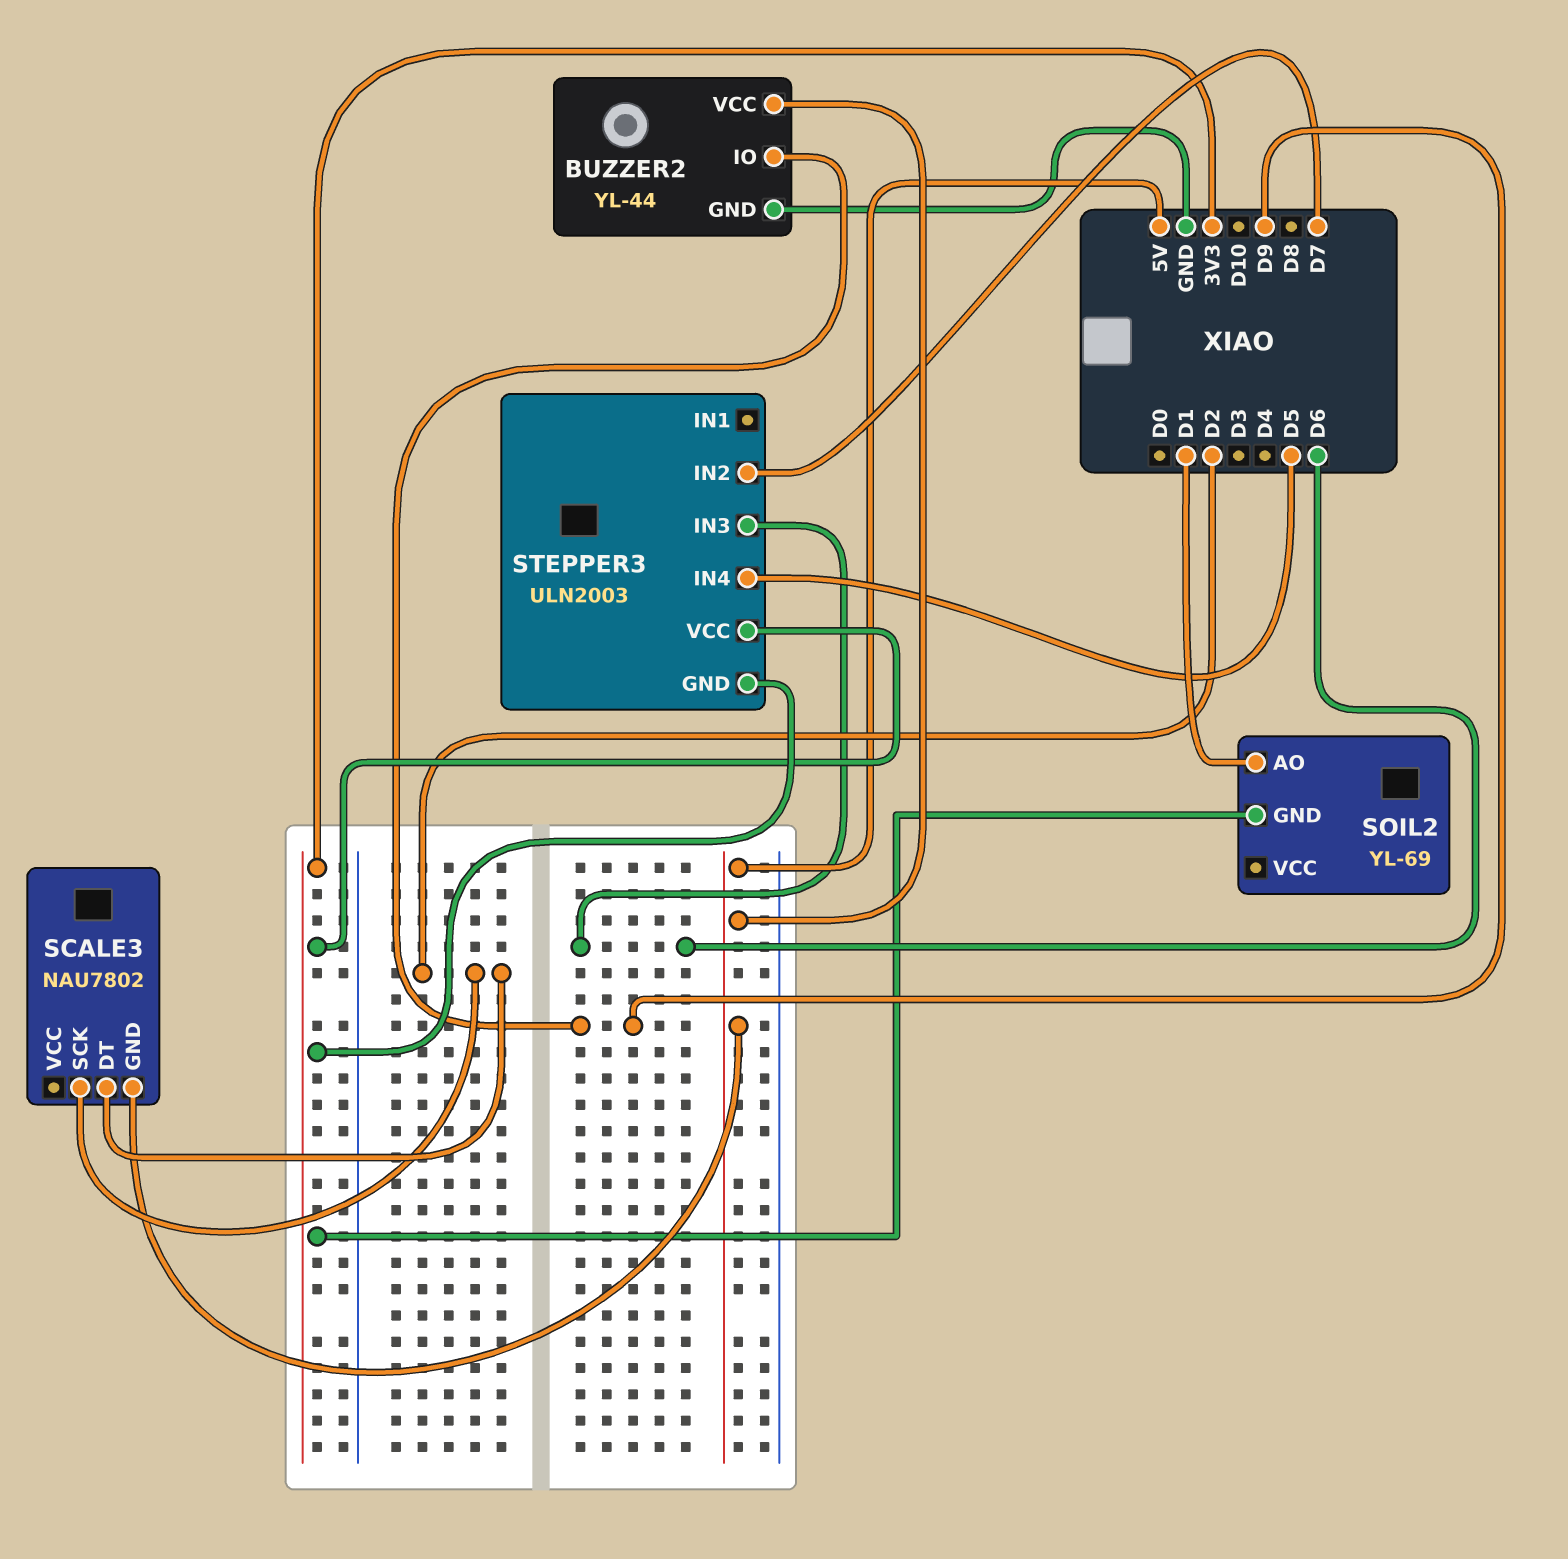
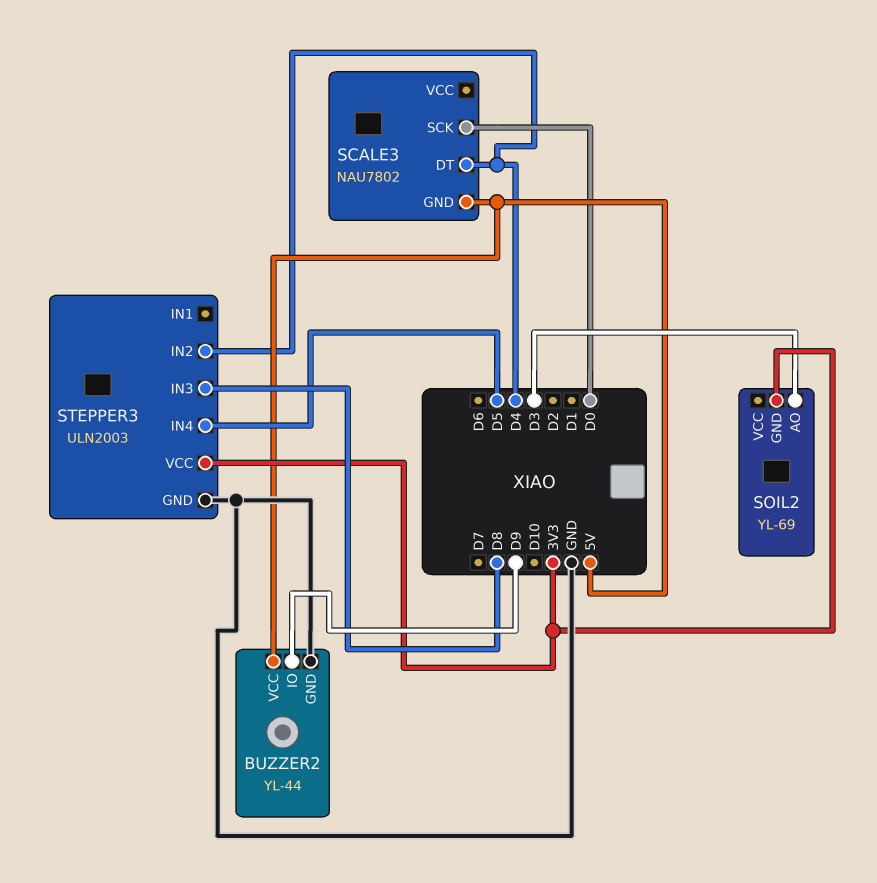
SCALE3 pin DT: D2 -> D4
SCALE3 pin SCK: D2 -> D0
SOIL2 pin AO: D1 -> D3
STEPPER3 pin GND: 3V3 -> GND
STEPPER3 pin IN2: D7 -> D4
STEPPER3 pin IN3: D6 -> D8

